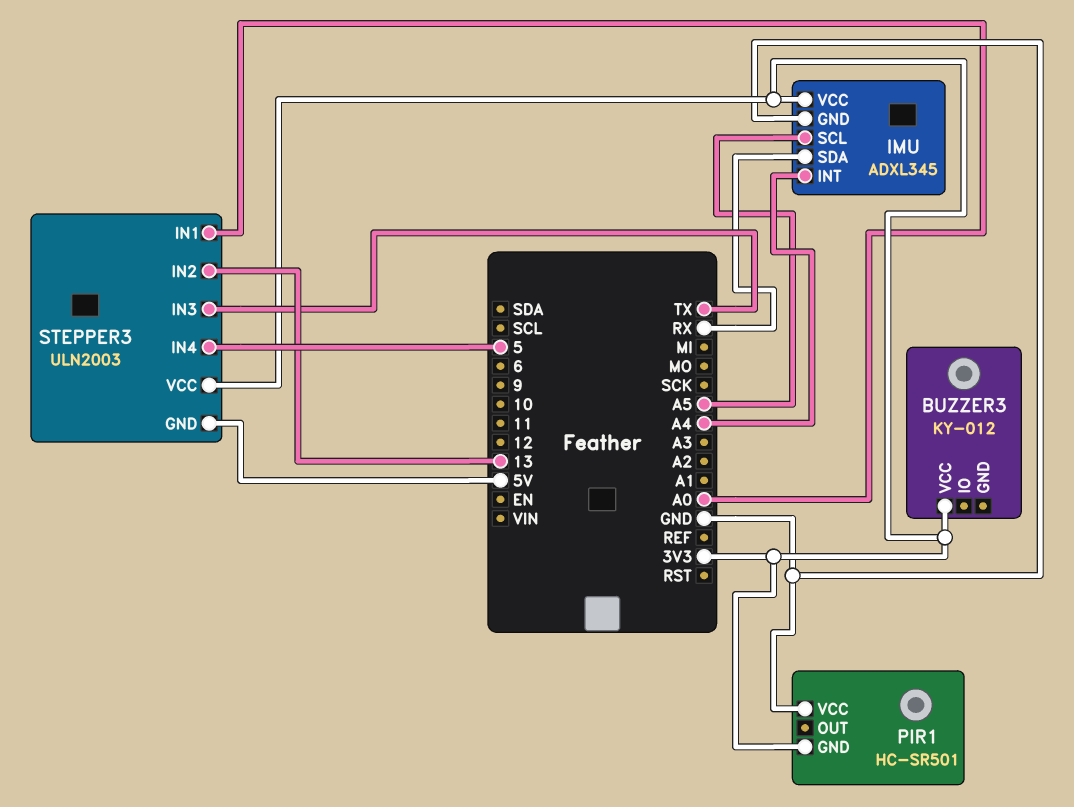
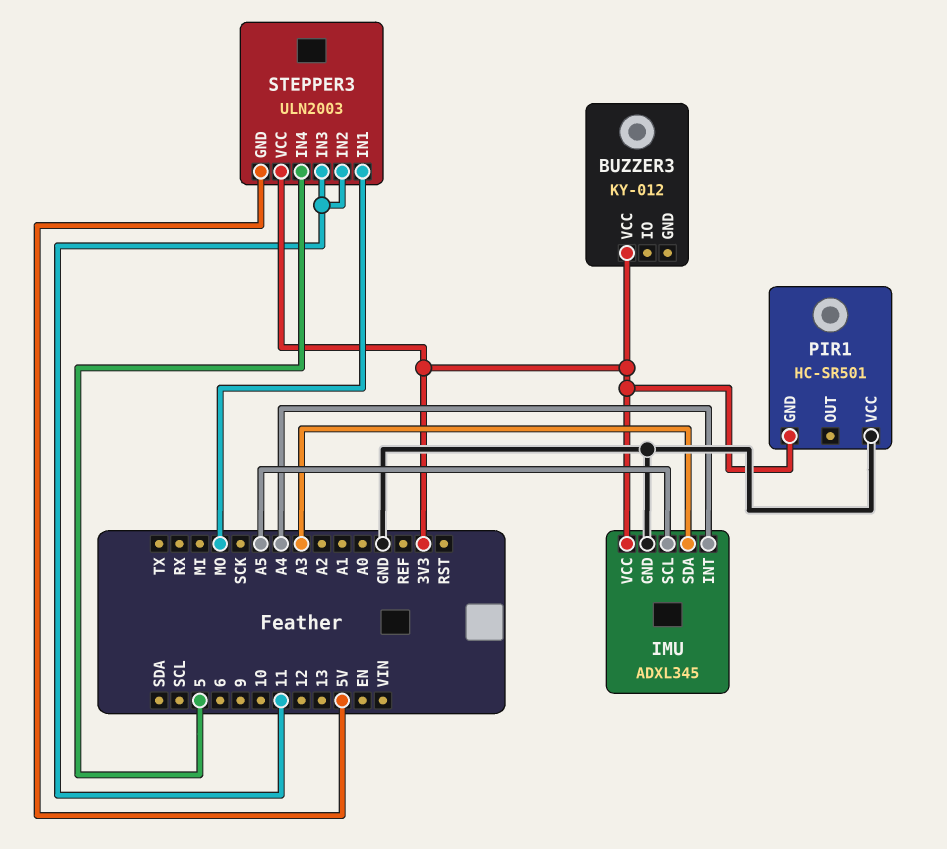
IMU pin SDA: RX -> A3
STEPPER3 pin IN1: A0 -> MO
STEPPER3 pin IN2: 13 -> 11
STEPPER3 pin IN3: TX -> 11

